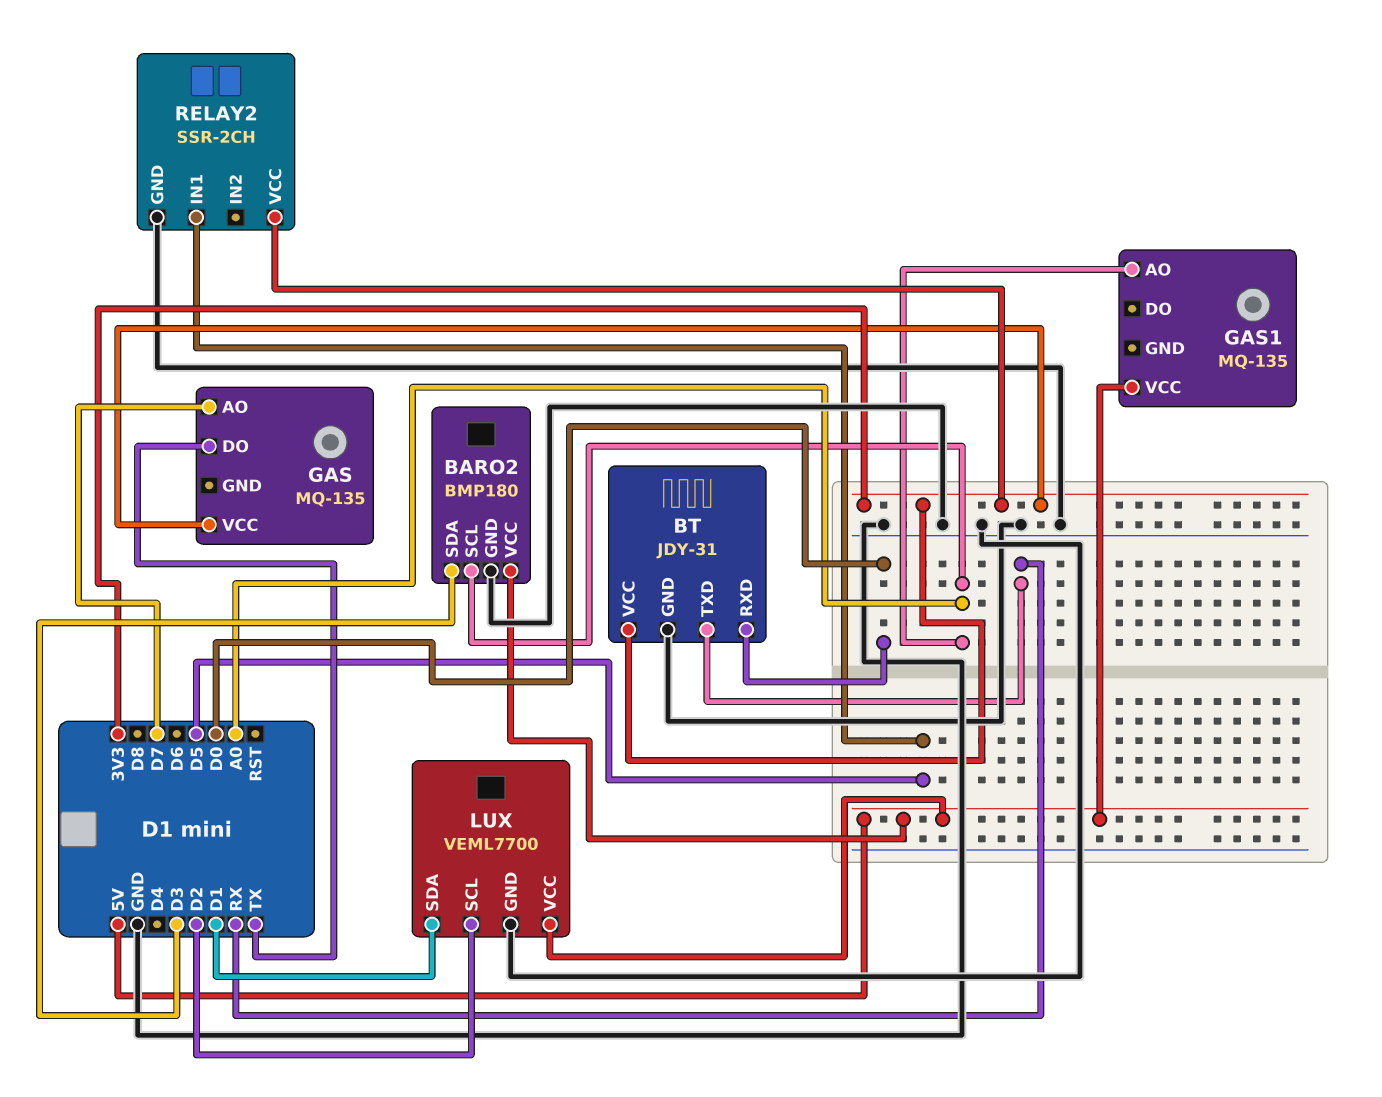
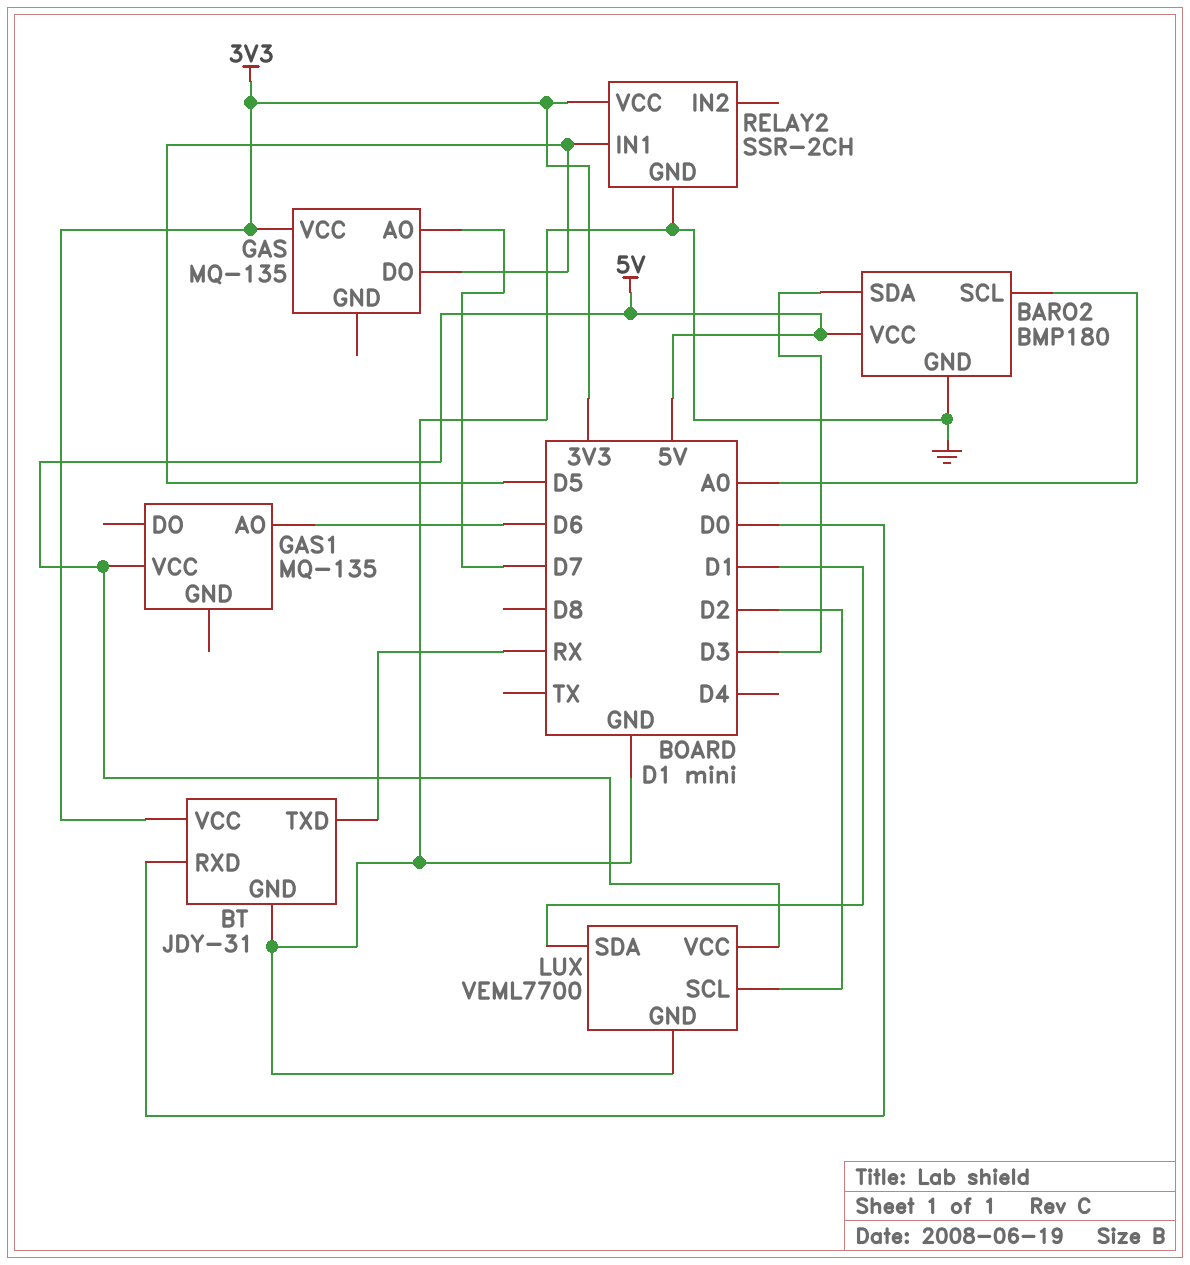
GAS pin DO: TX -> D5
GAS1 pin AO: A0 -> D6

